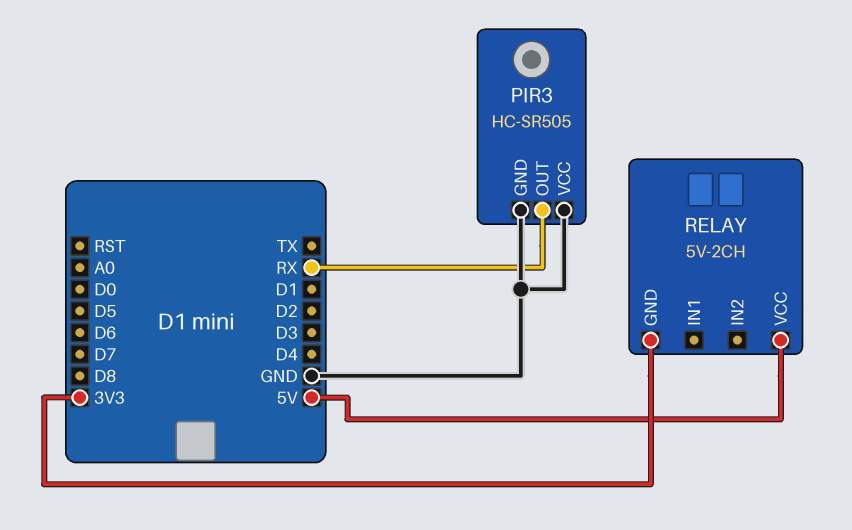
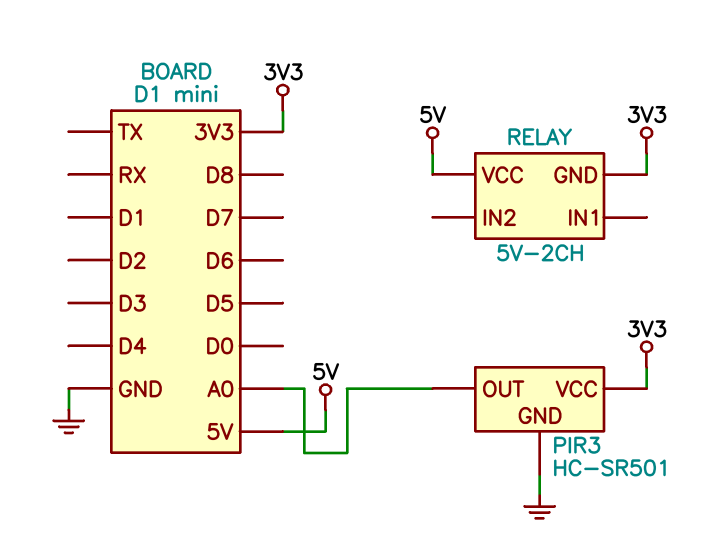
PIR3: HC-SR505 -> HC-SR501
PIR3 pin OUT: RX -> A0
PIR3 pin VCC: GND -> 3V3

